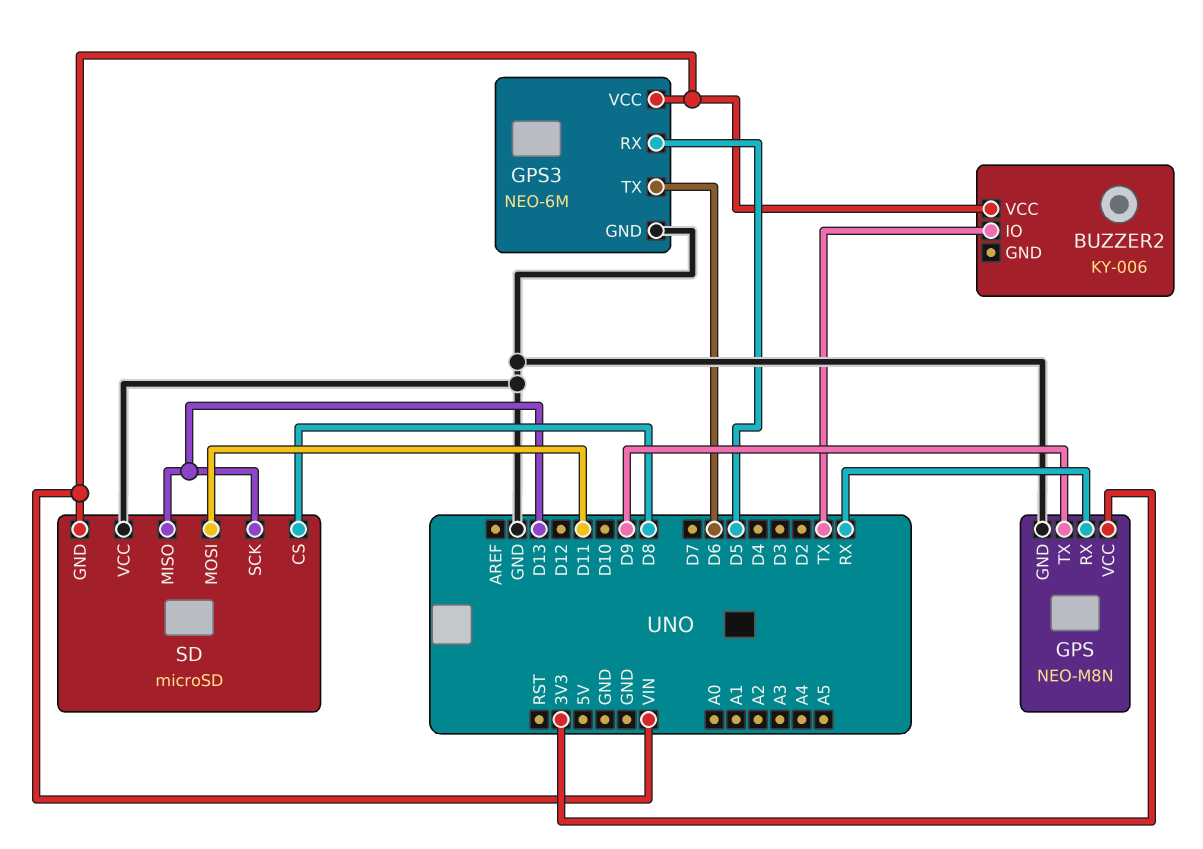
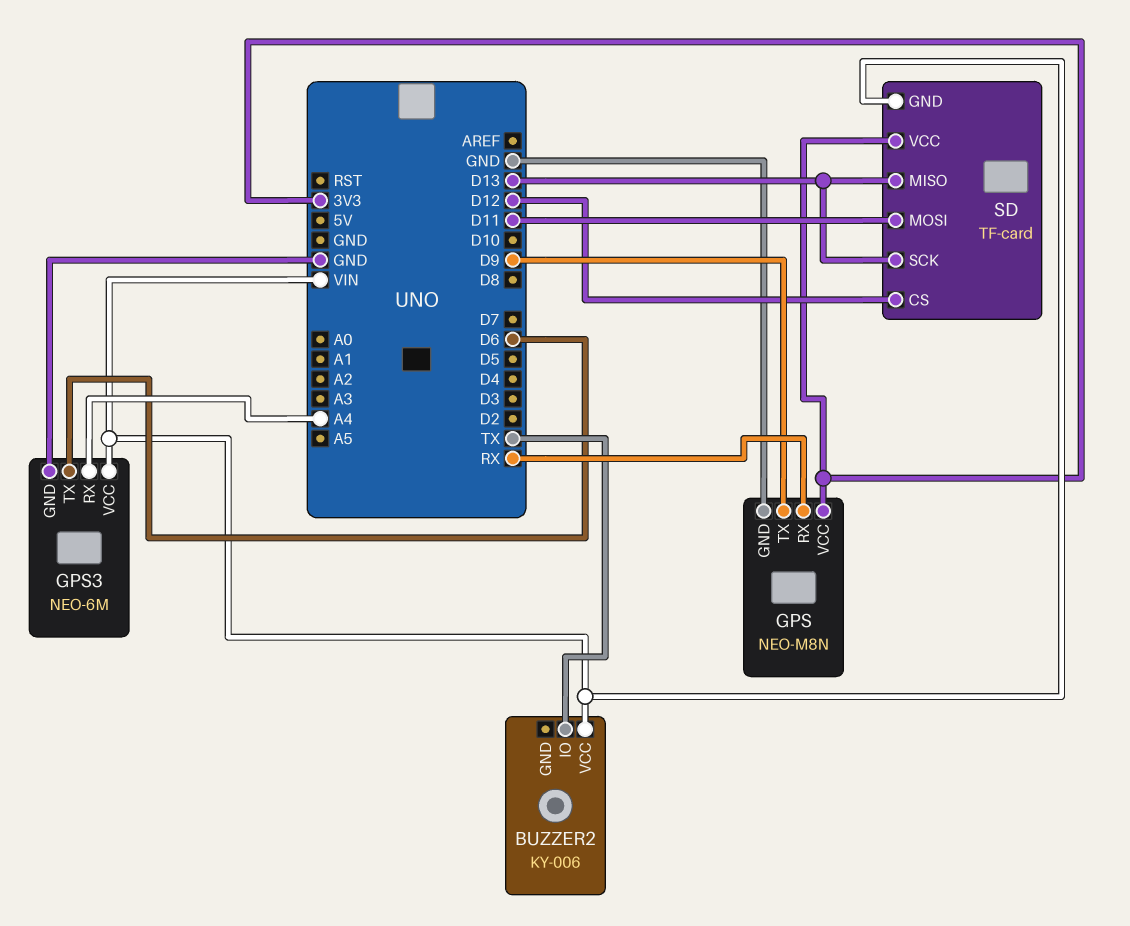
GPS3 pin RX: D5 -> A4
SD: microSD -> TF-card
SD pin CS: D8 -> D12
SD pin VCC: GND -> 3V3

